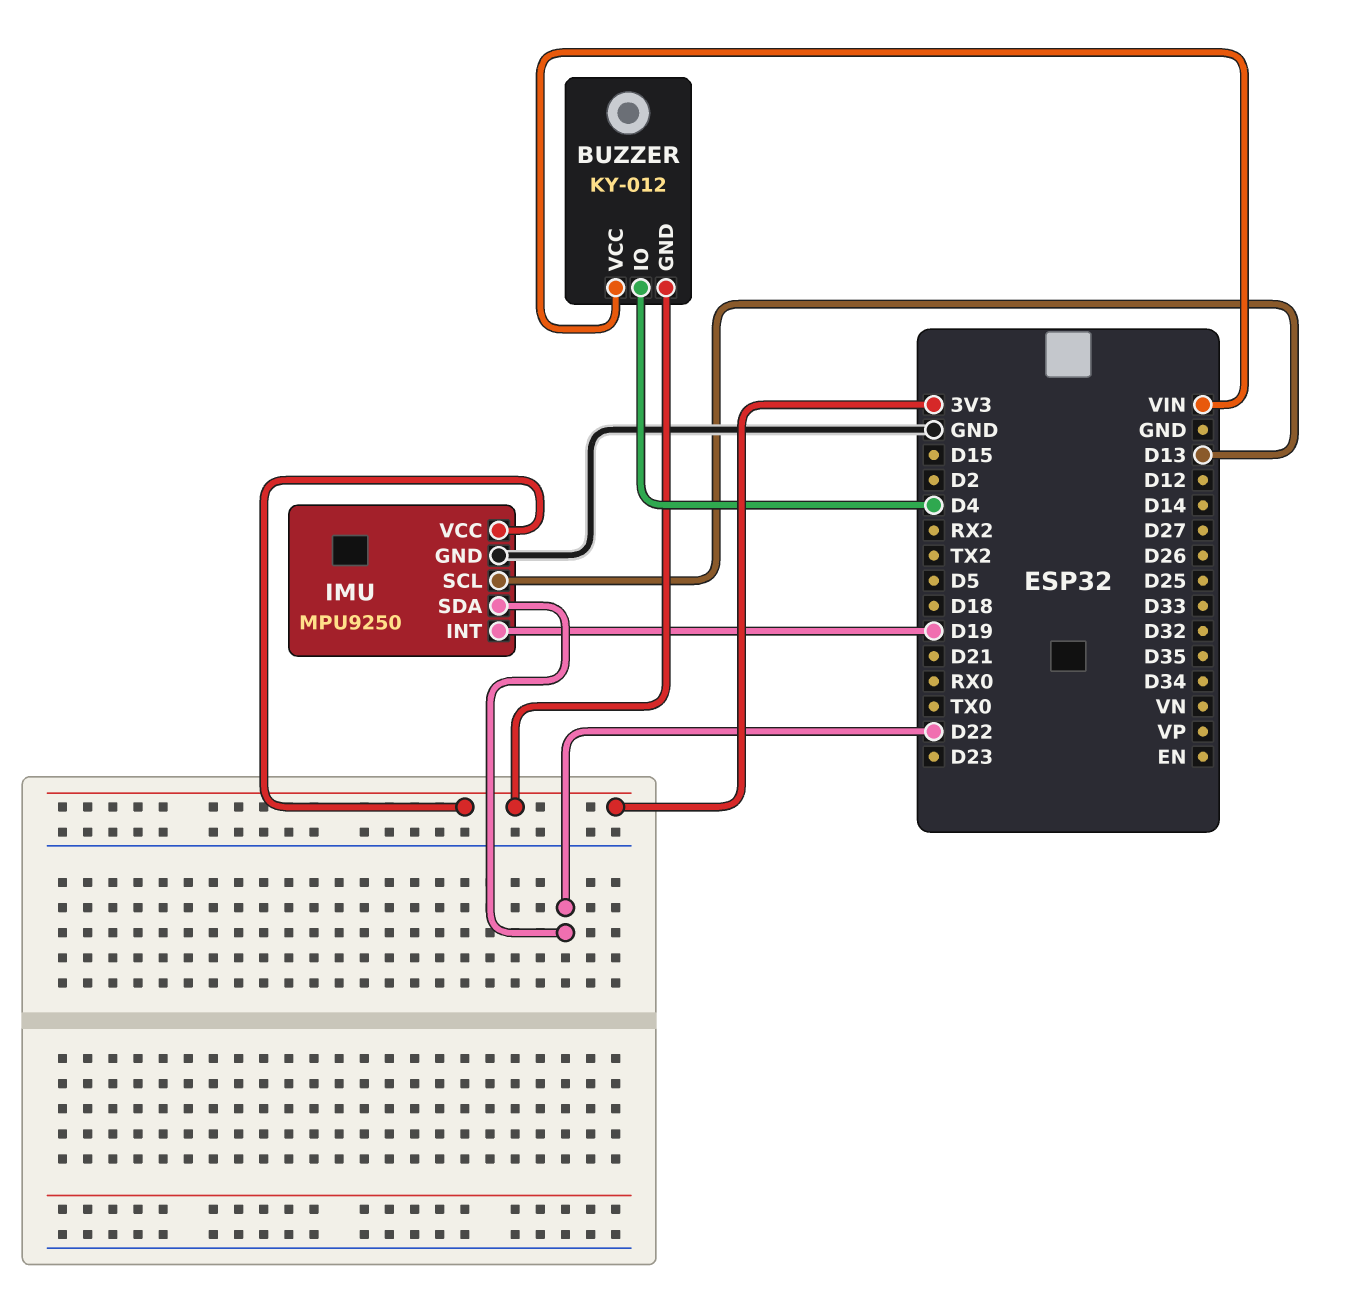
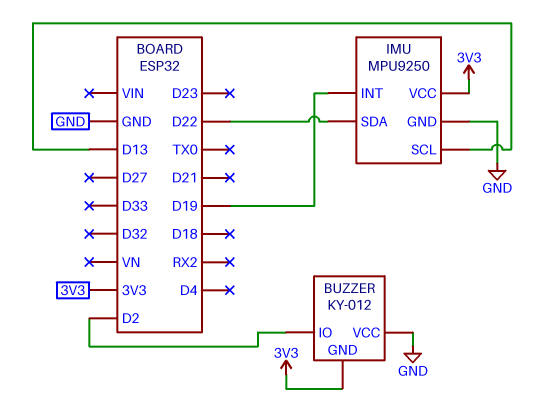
BUZZER pin IO: D4 -> D2
BUZZER pin VCC: VIN -> GND

